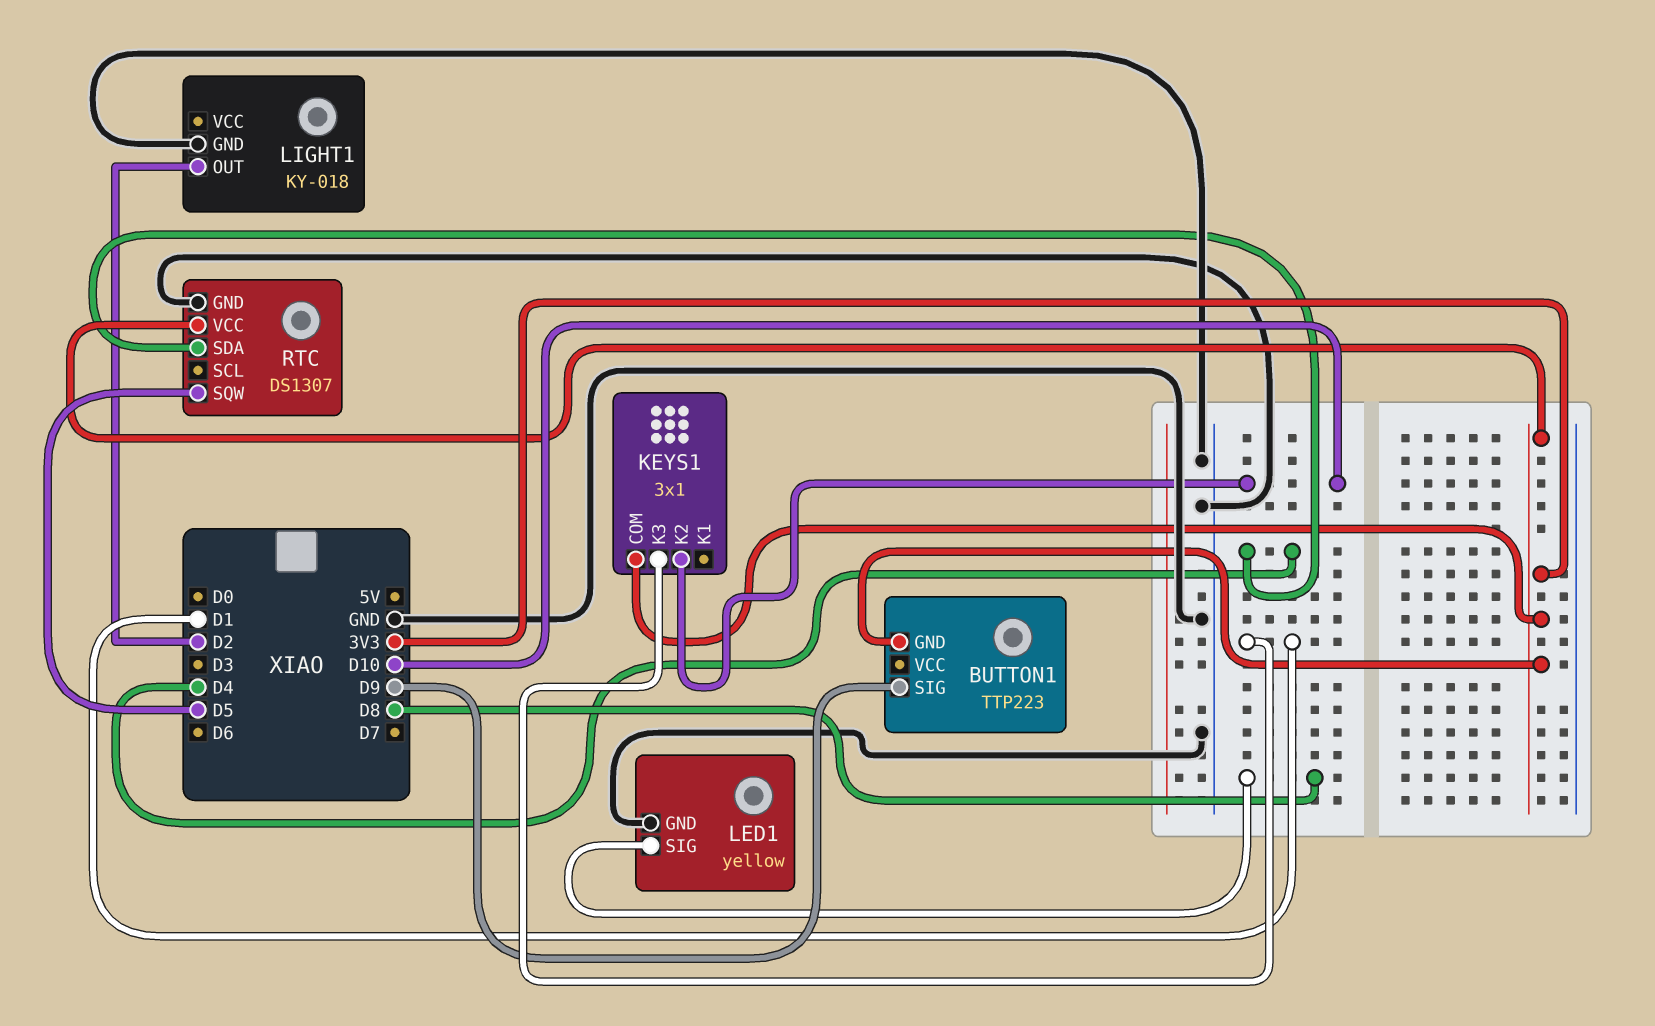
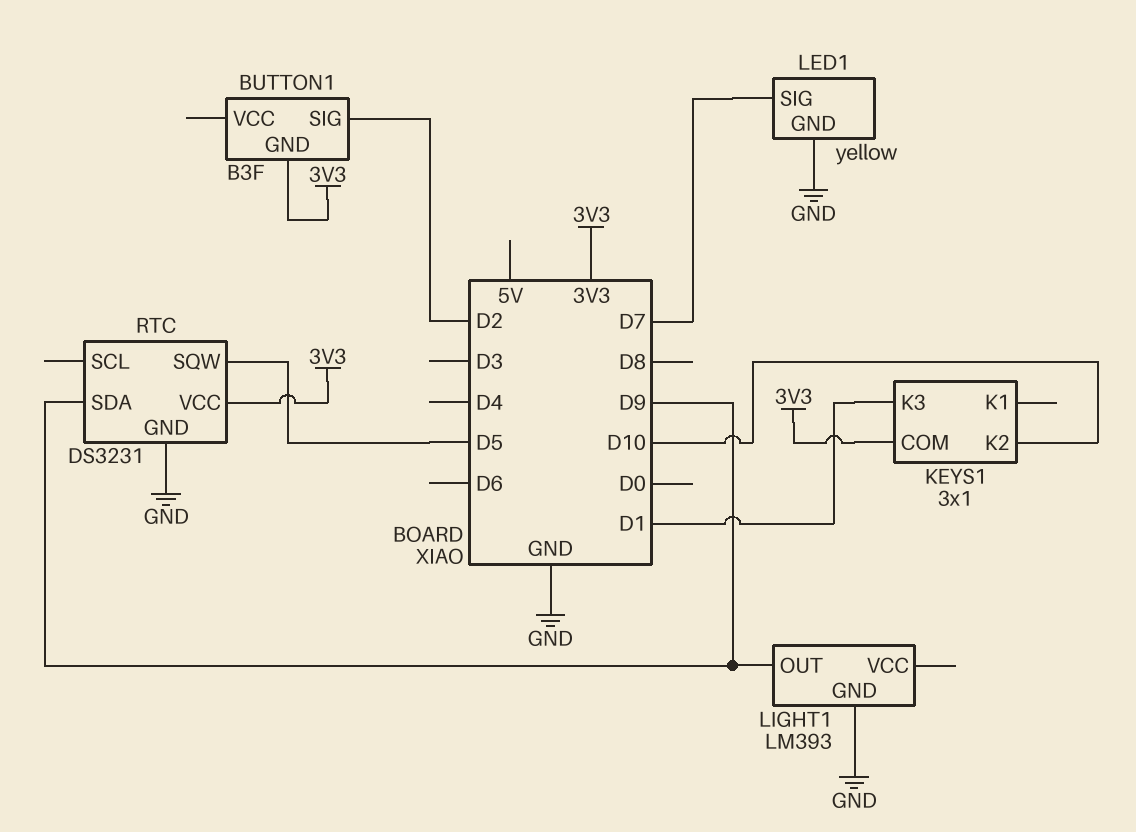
BUTTON1: TTP223 -> B3F
BUTTON1 pin SIG: D9 -> D2
LED1 pin SIG: D8 -> D7
LIGHT1: KY-018 -> LM393
LIGHT1 pin OUT: D2 -> D9
RTC: DS1307 -> DS3231
RTC pin SDA: D4 -> D9

